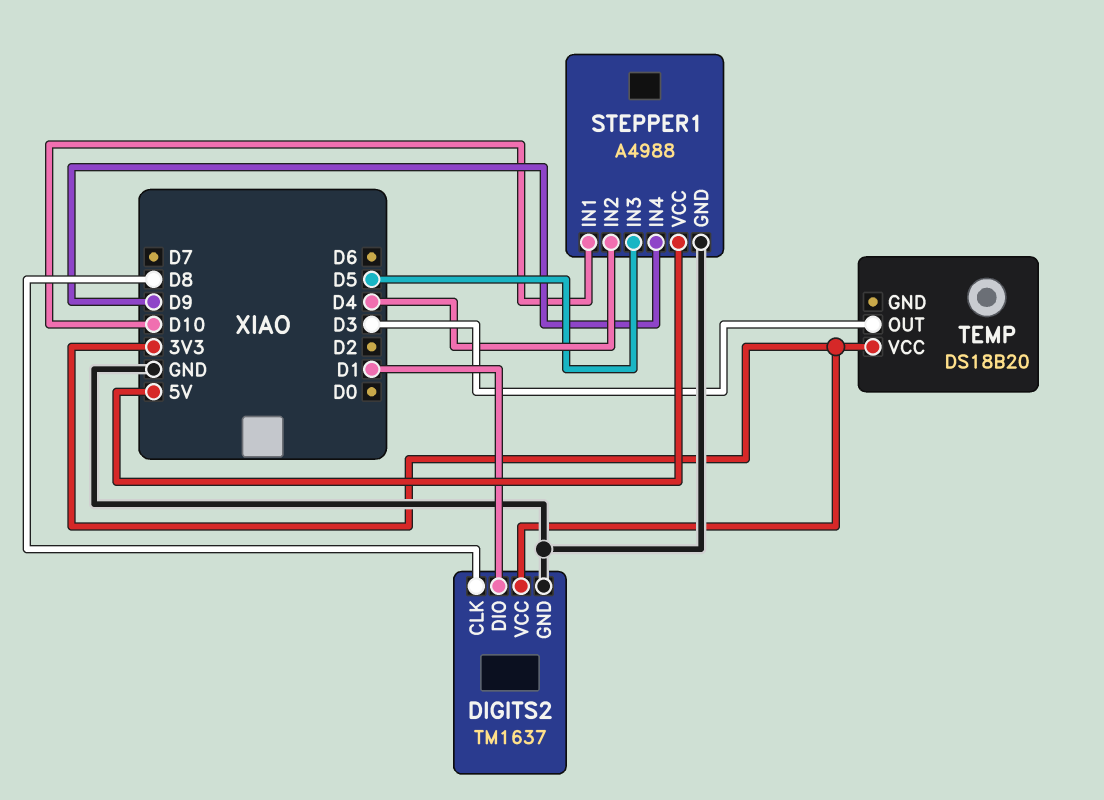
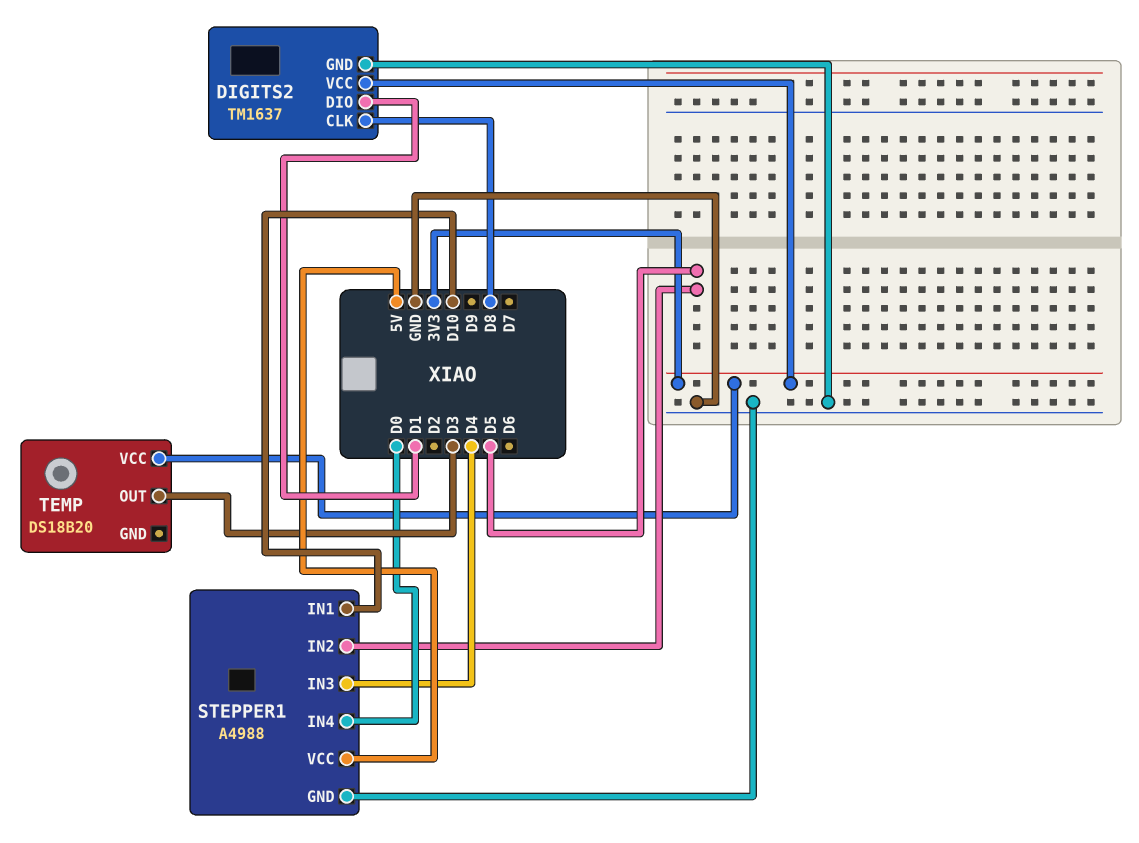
STEPPER1 pin IN2: D4 -> D5
STEPPER1 pin IN3: D5 -> D4
STEPPER1 pin IN4: D9 -> D0

